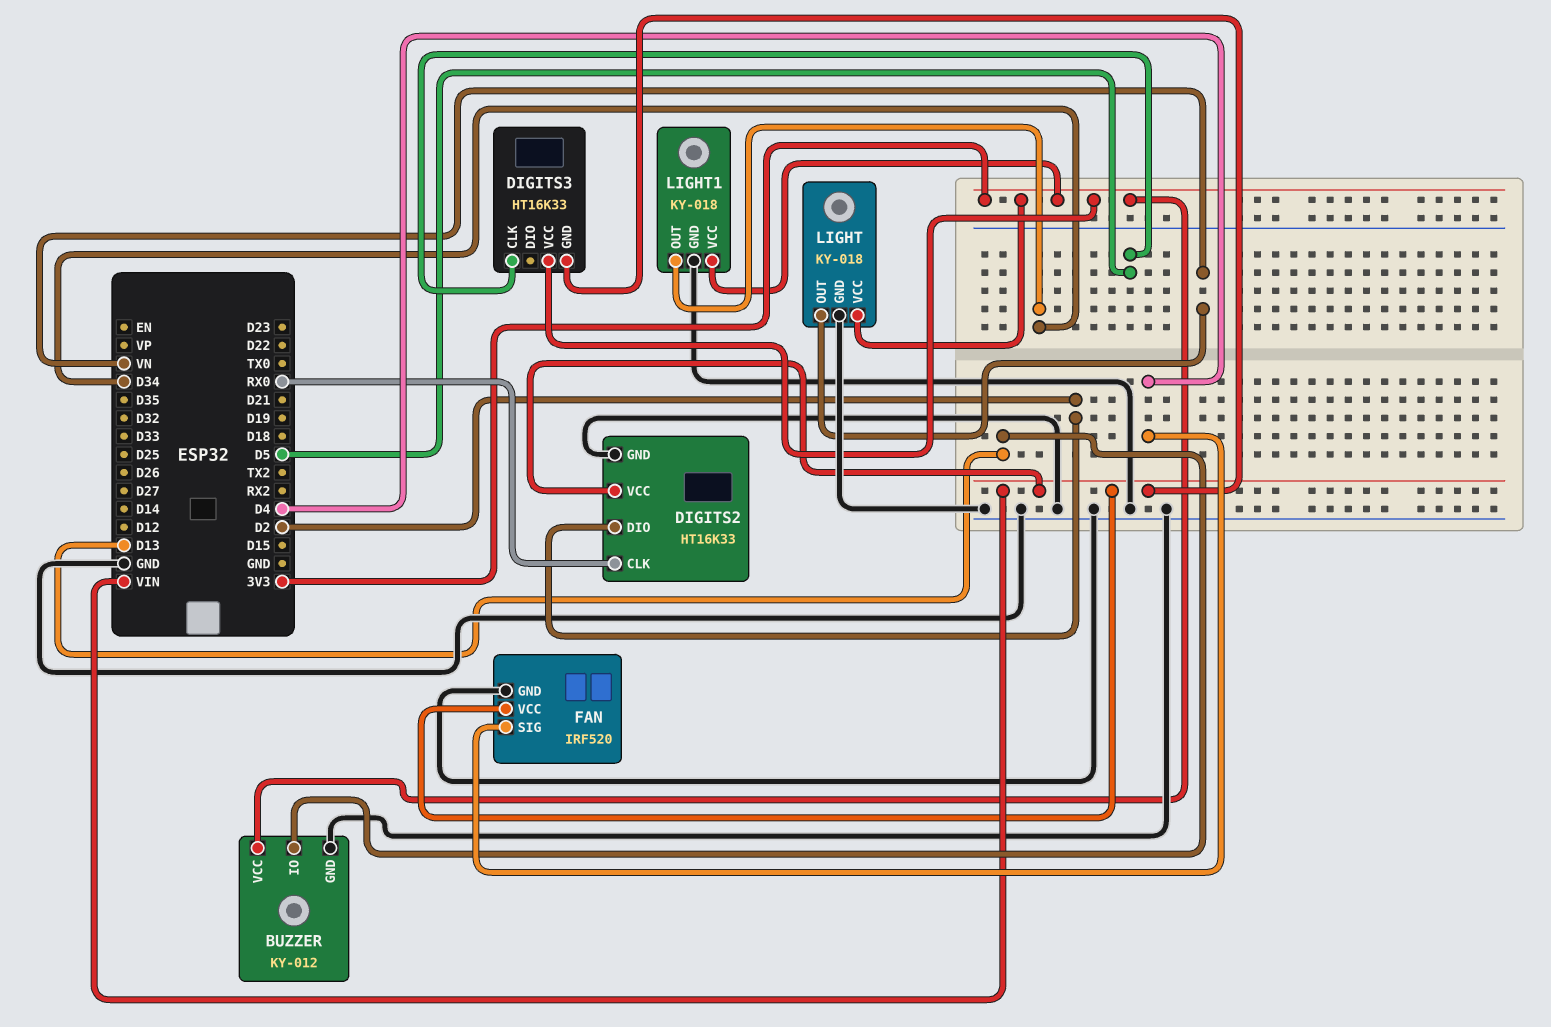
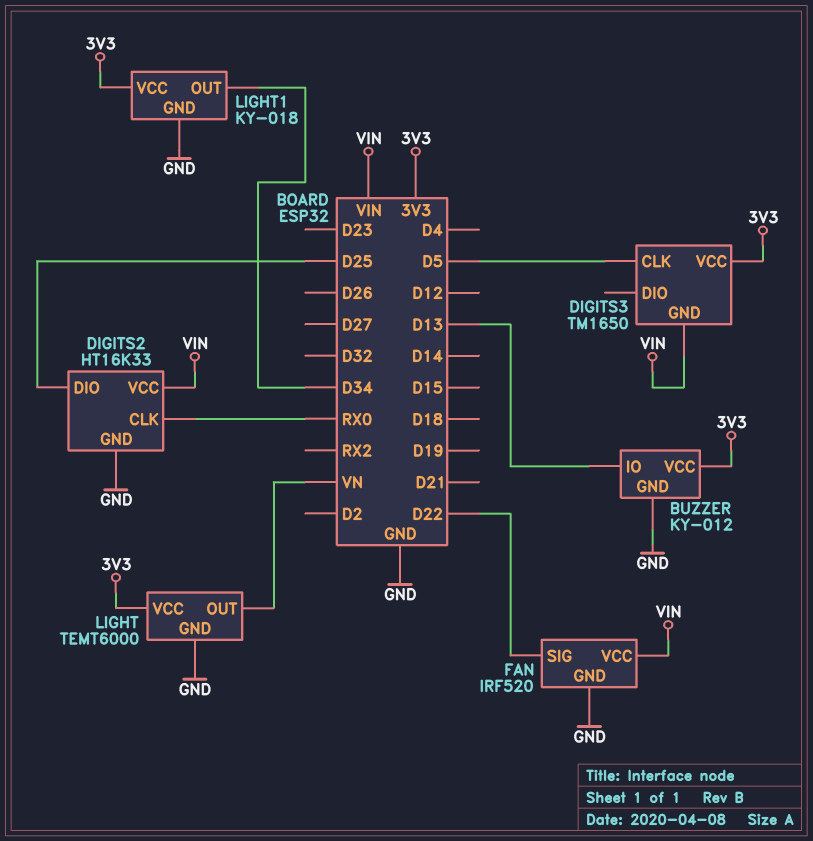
DIGITS2 pin DIO: D2 -> D25
DIGITS3: HT16K33 -> TM1650
FAN pin SIG: D4 -> D22
LIGHT: KY-018 -> TEMT6000

